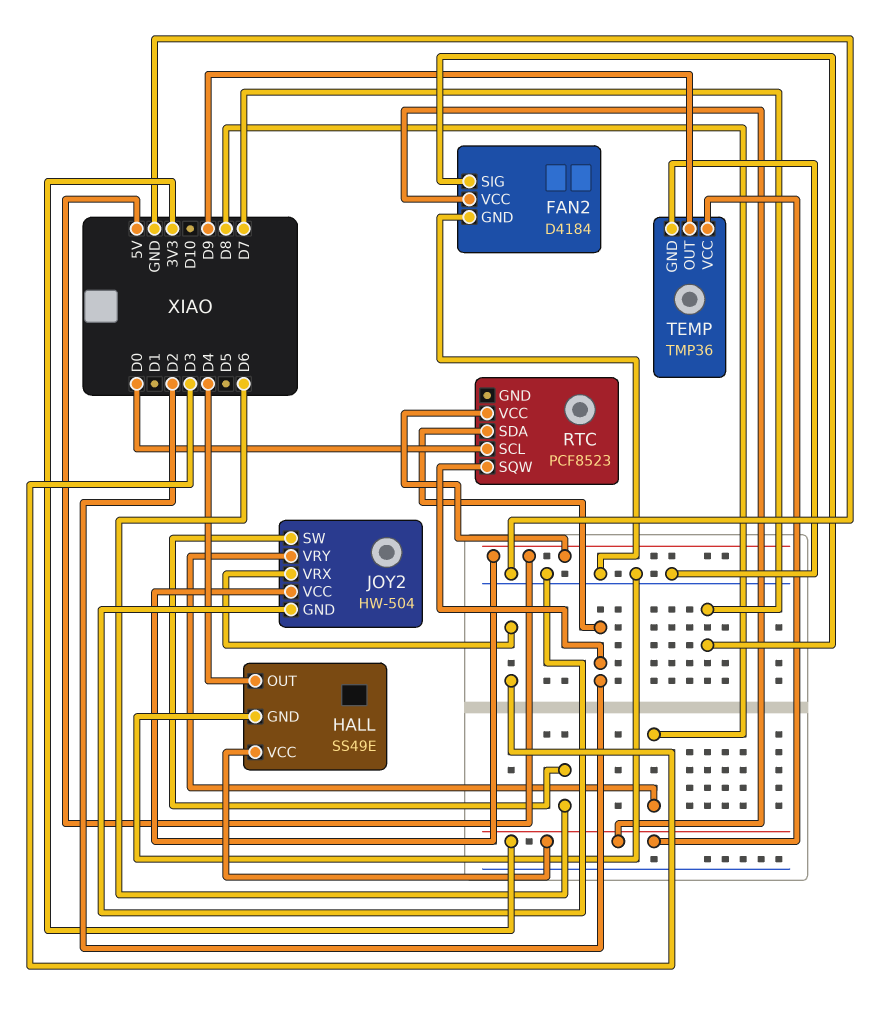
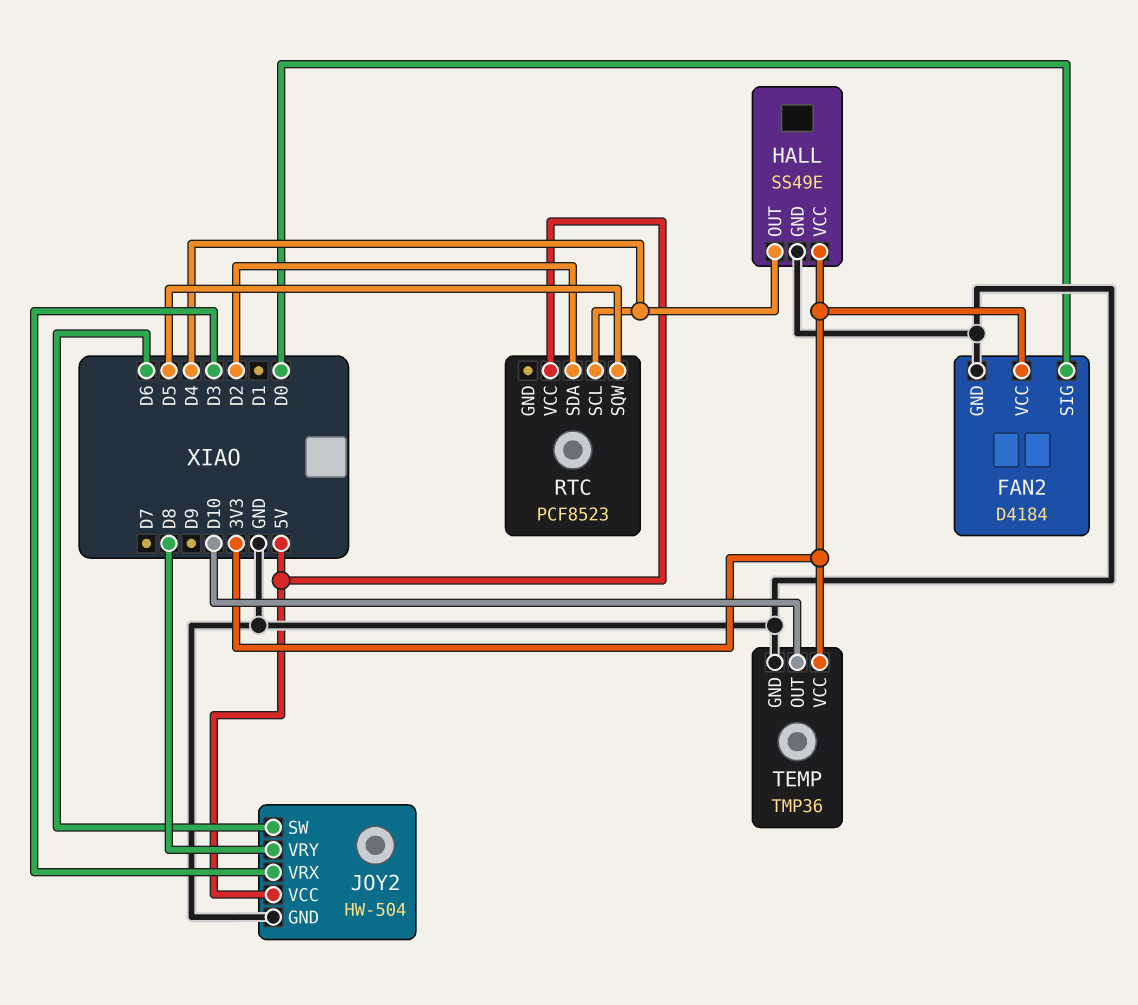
FAN2 pin SIG: D7 -> D0
RTC pin SCL: D0 -> D4
RTC pin SQW: D2 -> D5
TEMP pin OUT: D9 -> D10

